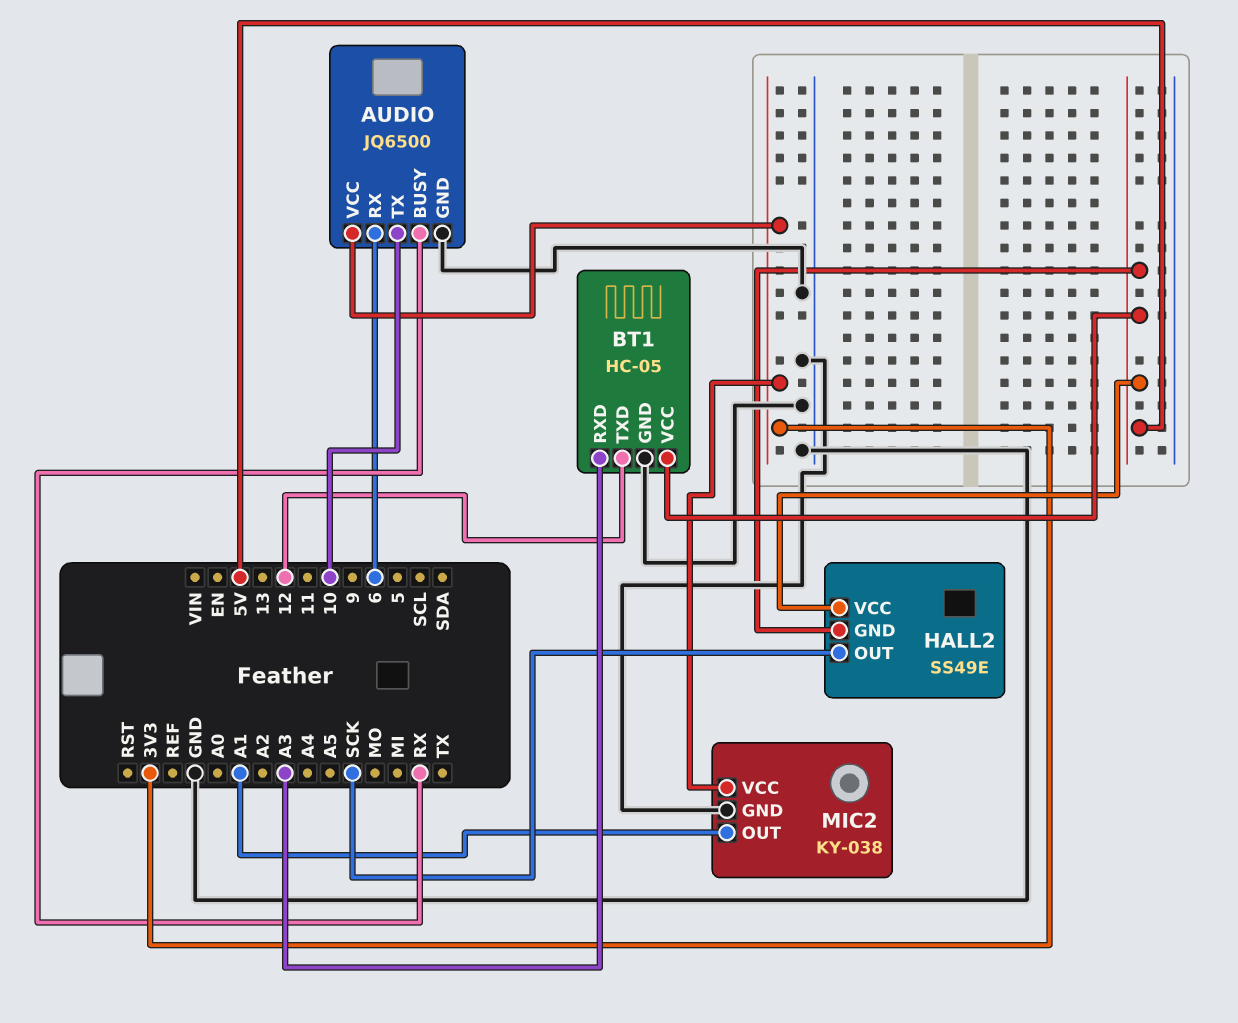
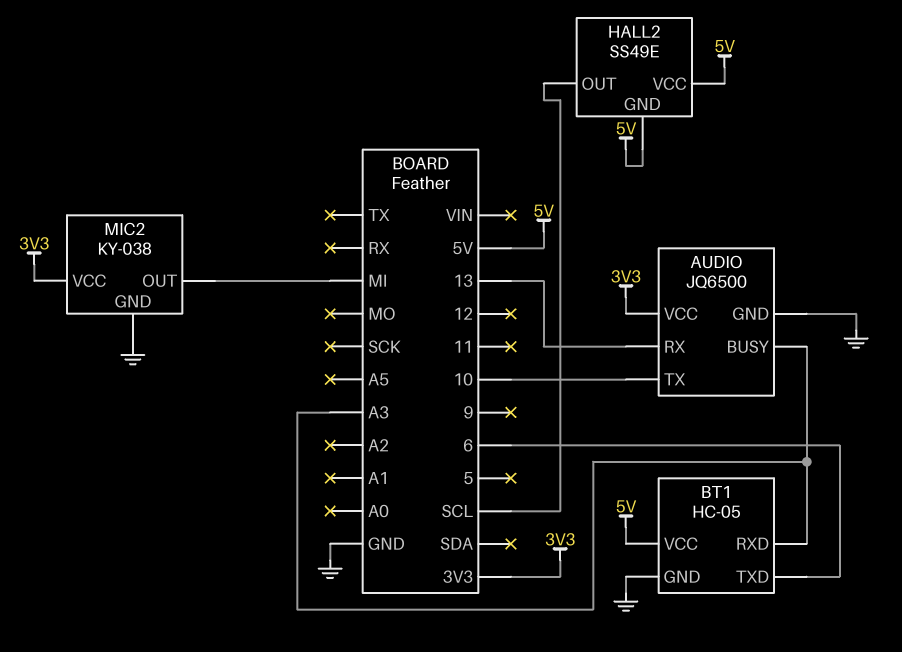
AUDIO pin BUSY: RX -> A3
AUDIO pin RX: 6 -> 13
BT1 pin TXD: 12 -> 6
HALL2 pin OUT: SCK -> SCL
MIC2 pin OUT: A1 -> MI

